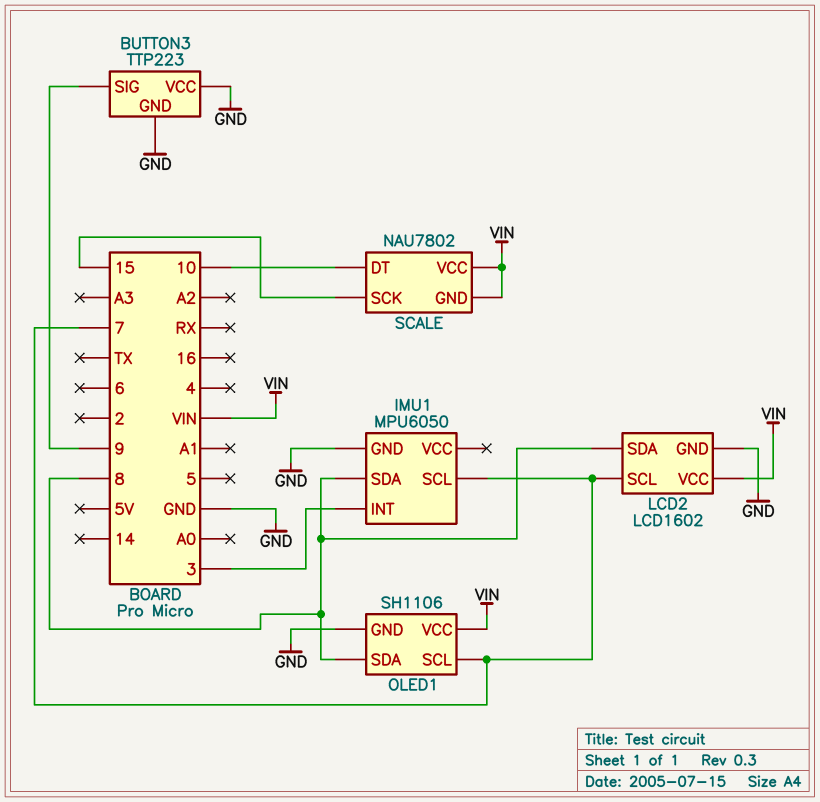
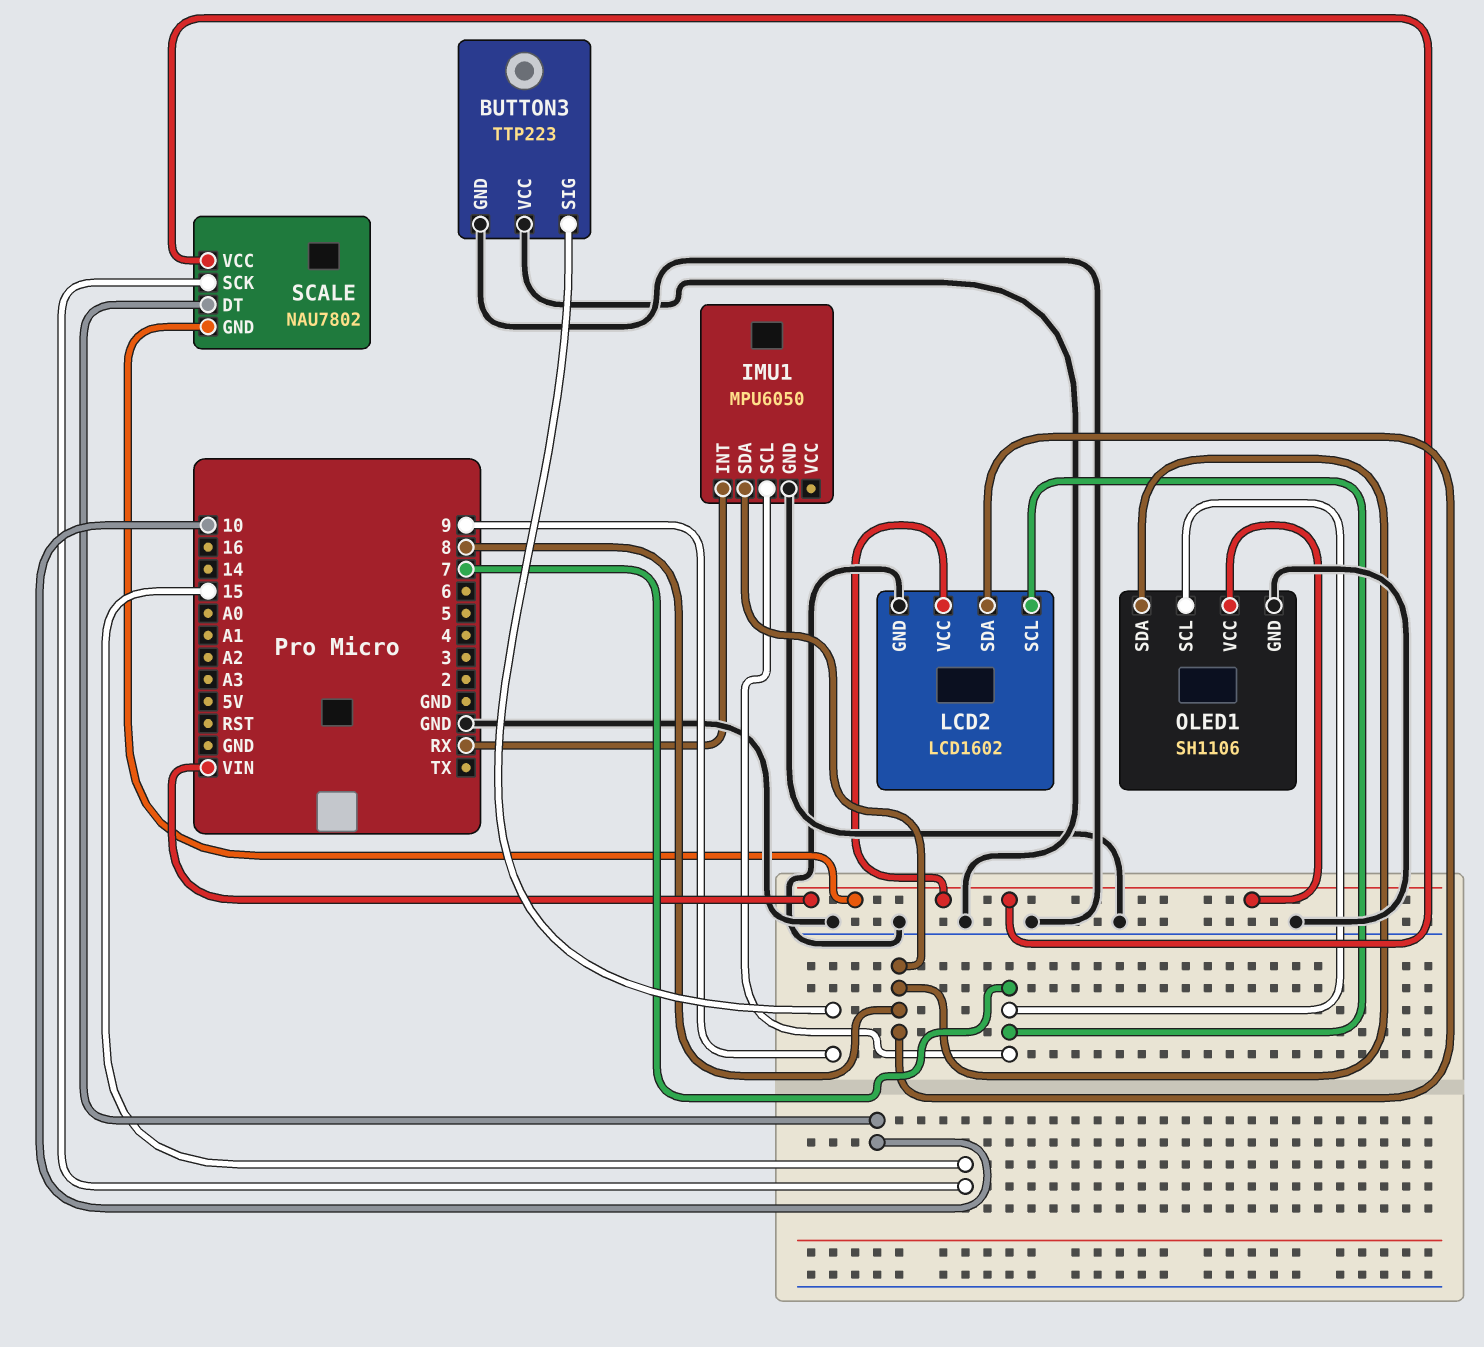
IMU1 pin INT: 3 -> RX

